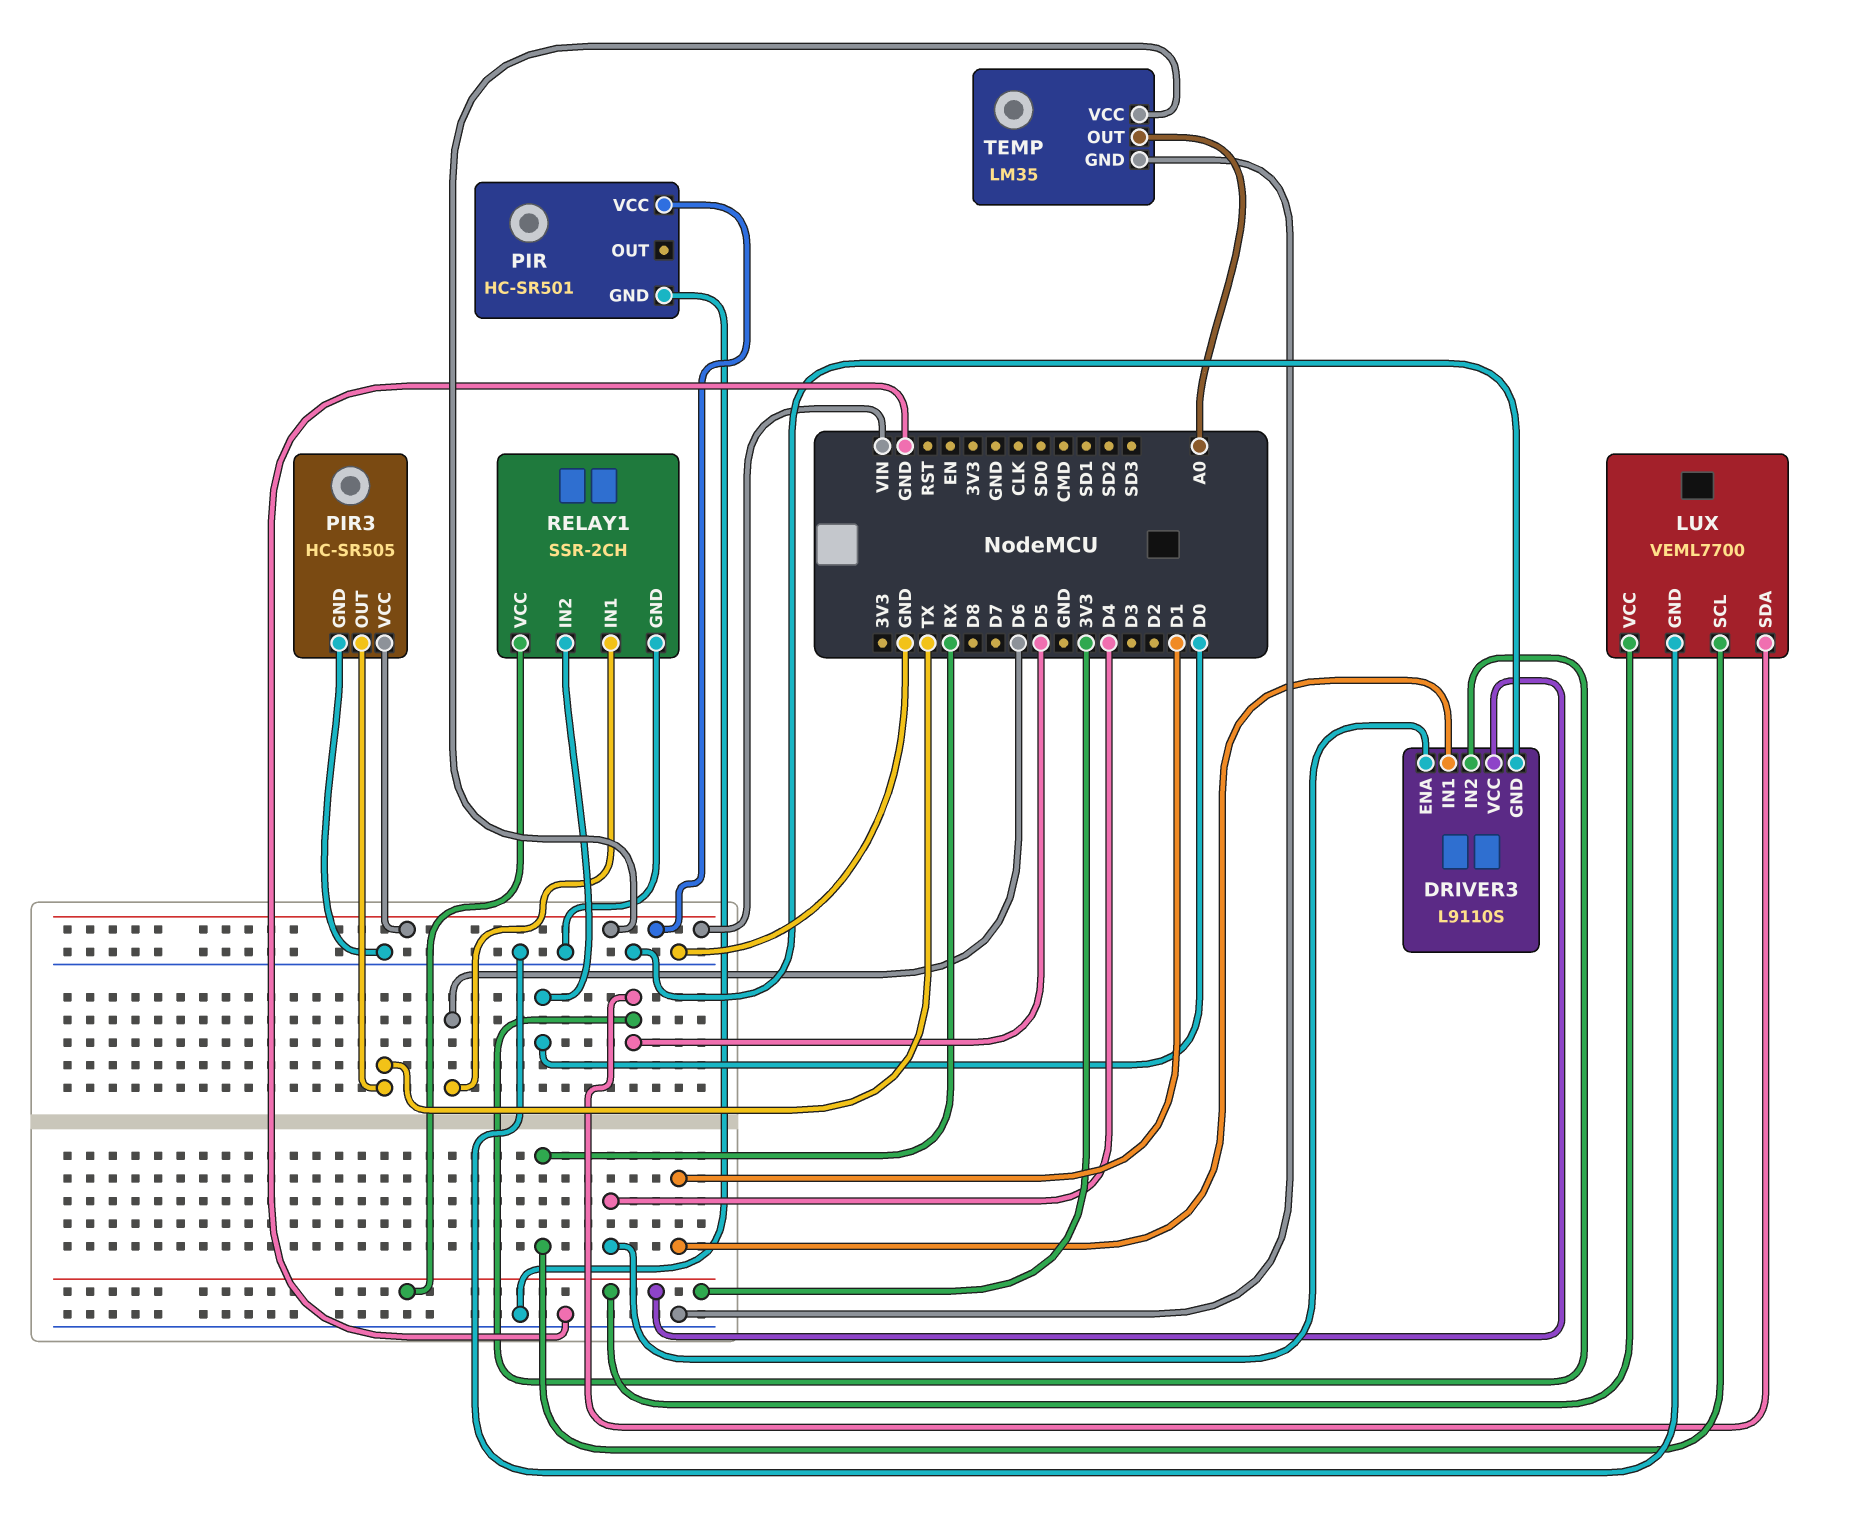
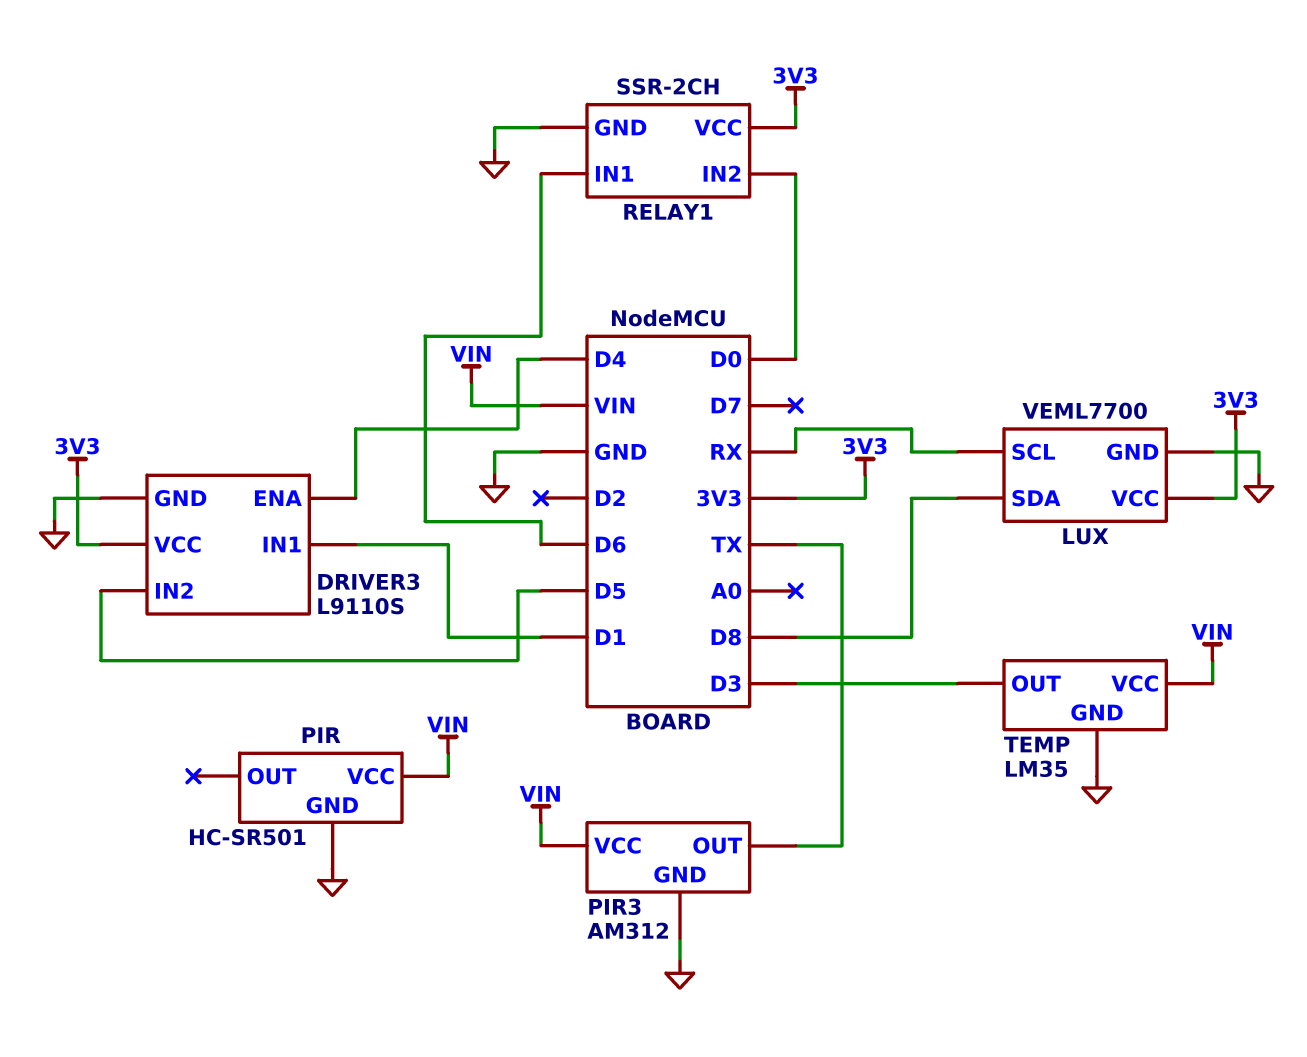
LUX pin SDA: D5 -> D8
PIR3: HC-SR505 -> AM312
TEMP pin OUT: A0 -> D3

